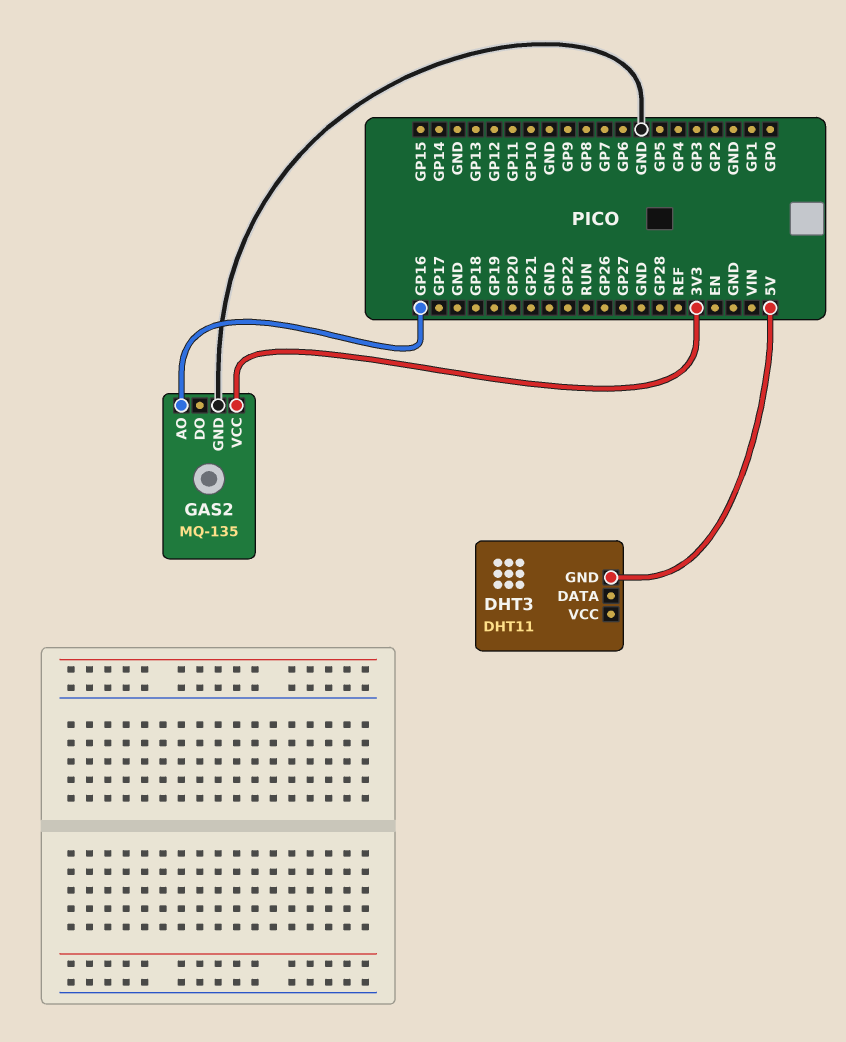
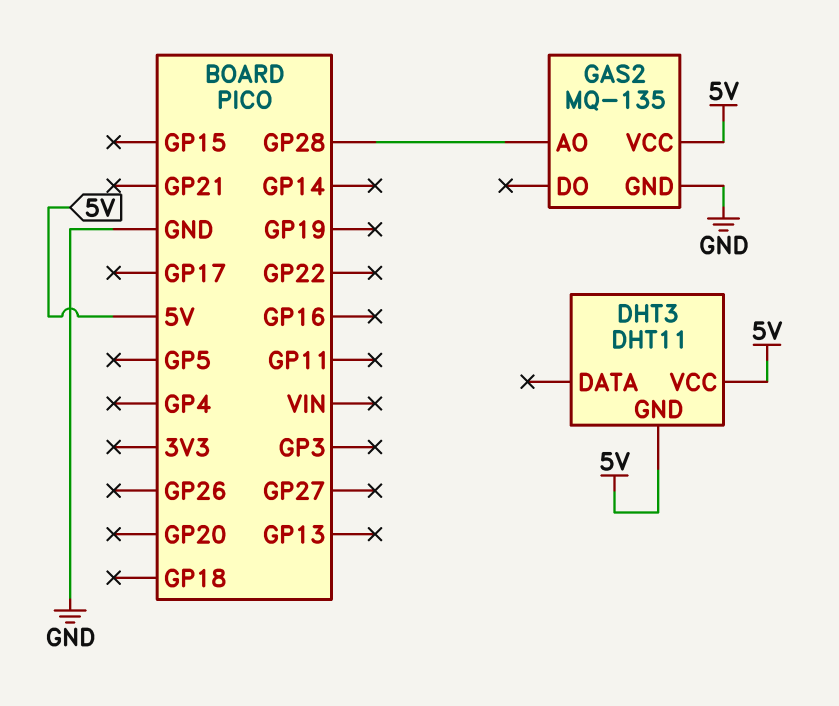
DHT3 pin VCC: none -> 5V
GAS2 pin AO: GP16 -> GP28
GAS2 pin VCC: 3V3 -> 5V

